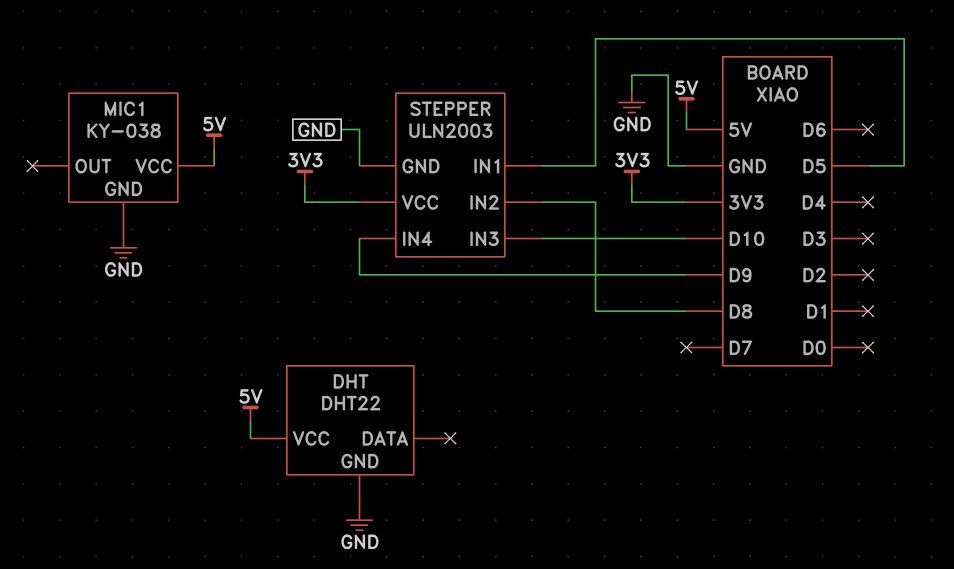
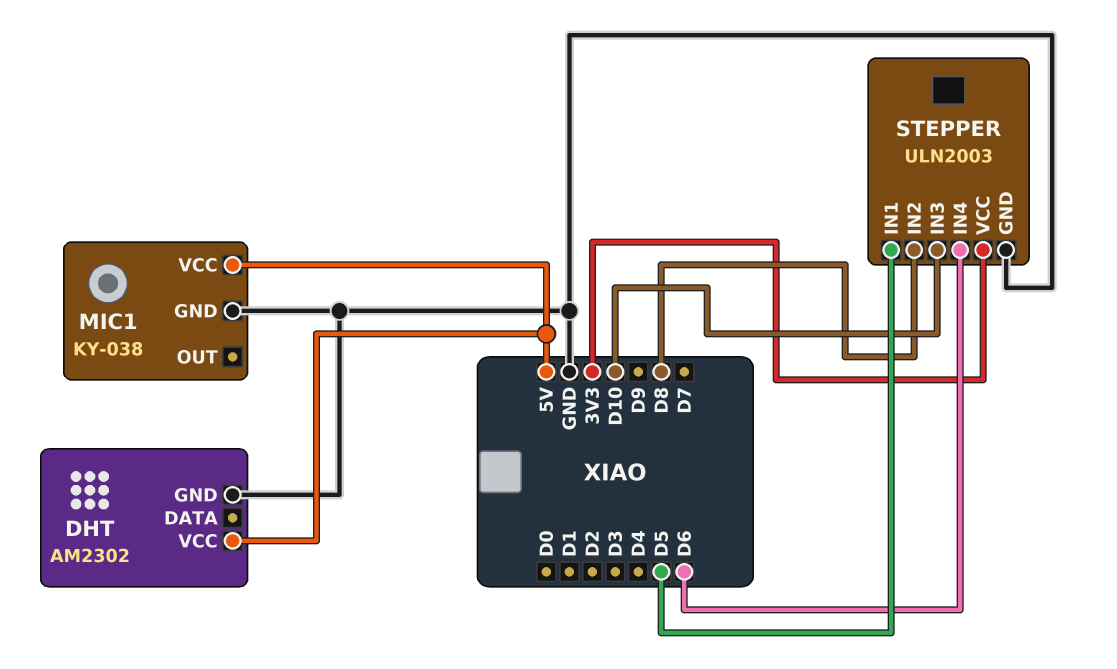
DHT: DHT22 -> AM2302
STEPPER pin IN4: D9 -> D6

